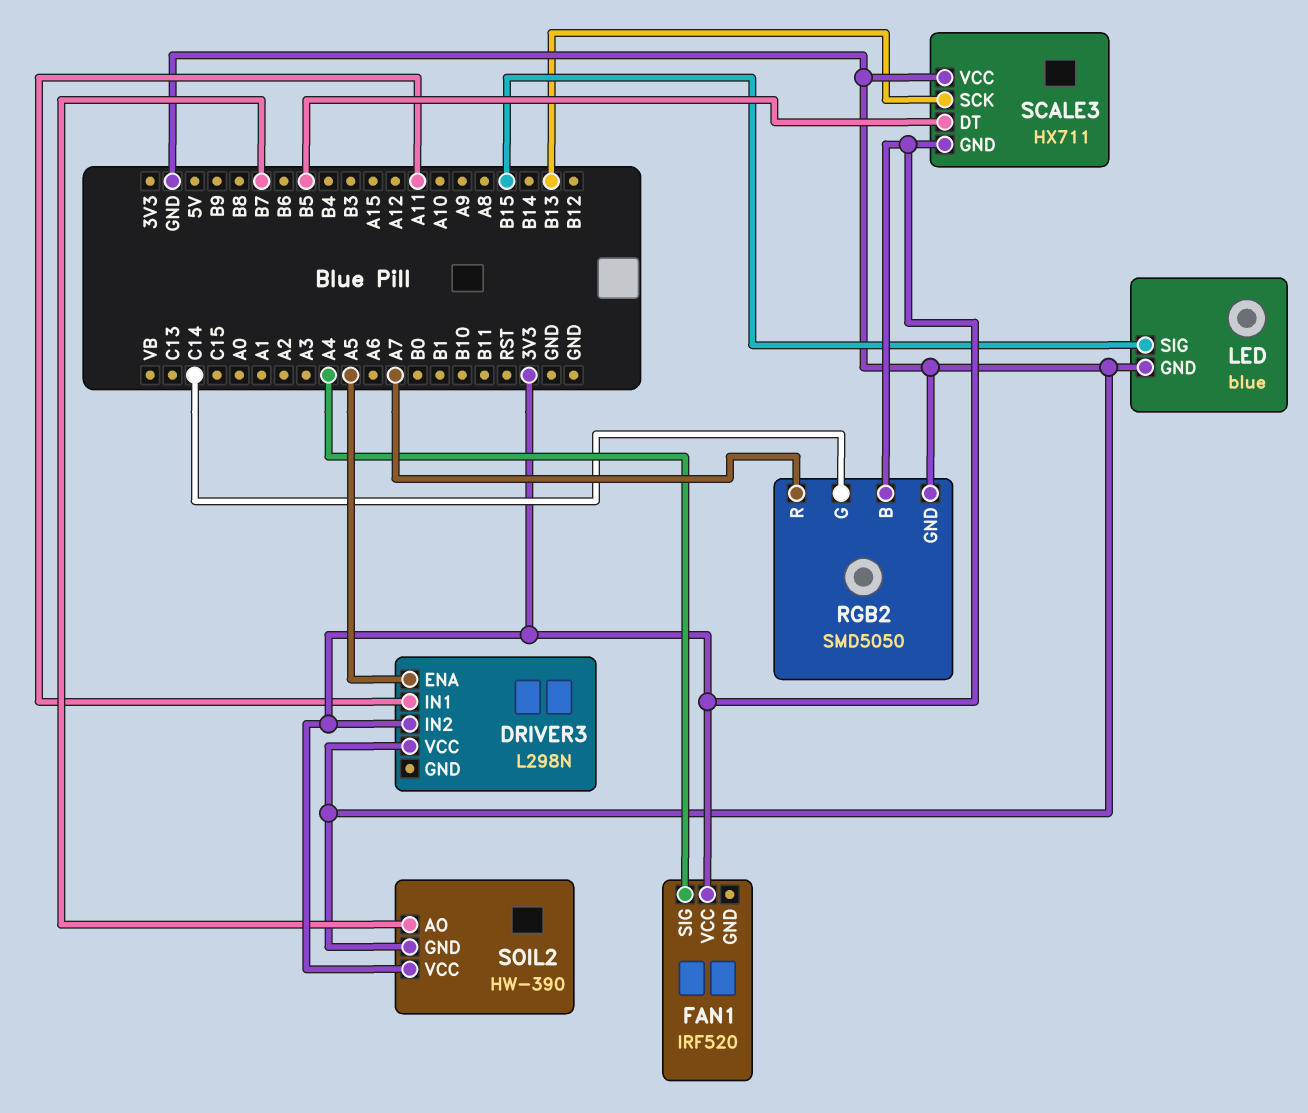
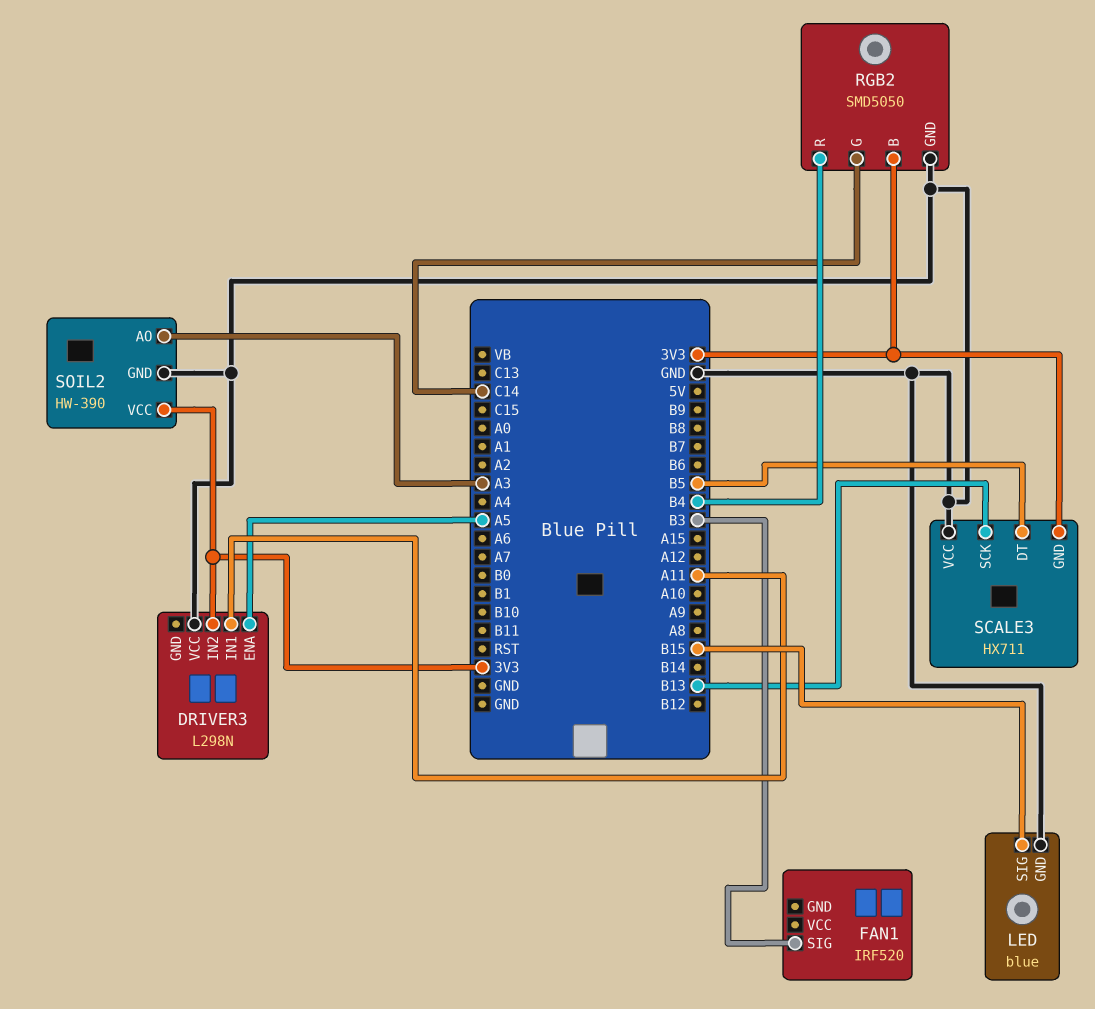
FAN1 pin SIG: A4 -> B3
FAN1 pin VCC: 3V3 -> none
RGB2 pin R: A7 -> B4
SOIL2 pin AO: B7 -> A3

